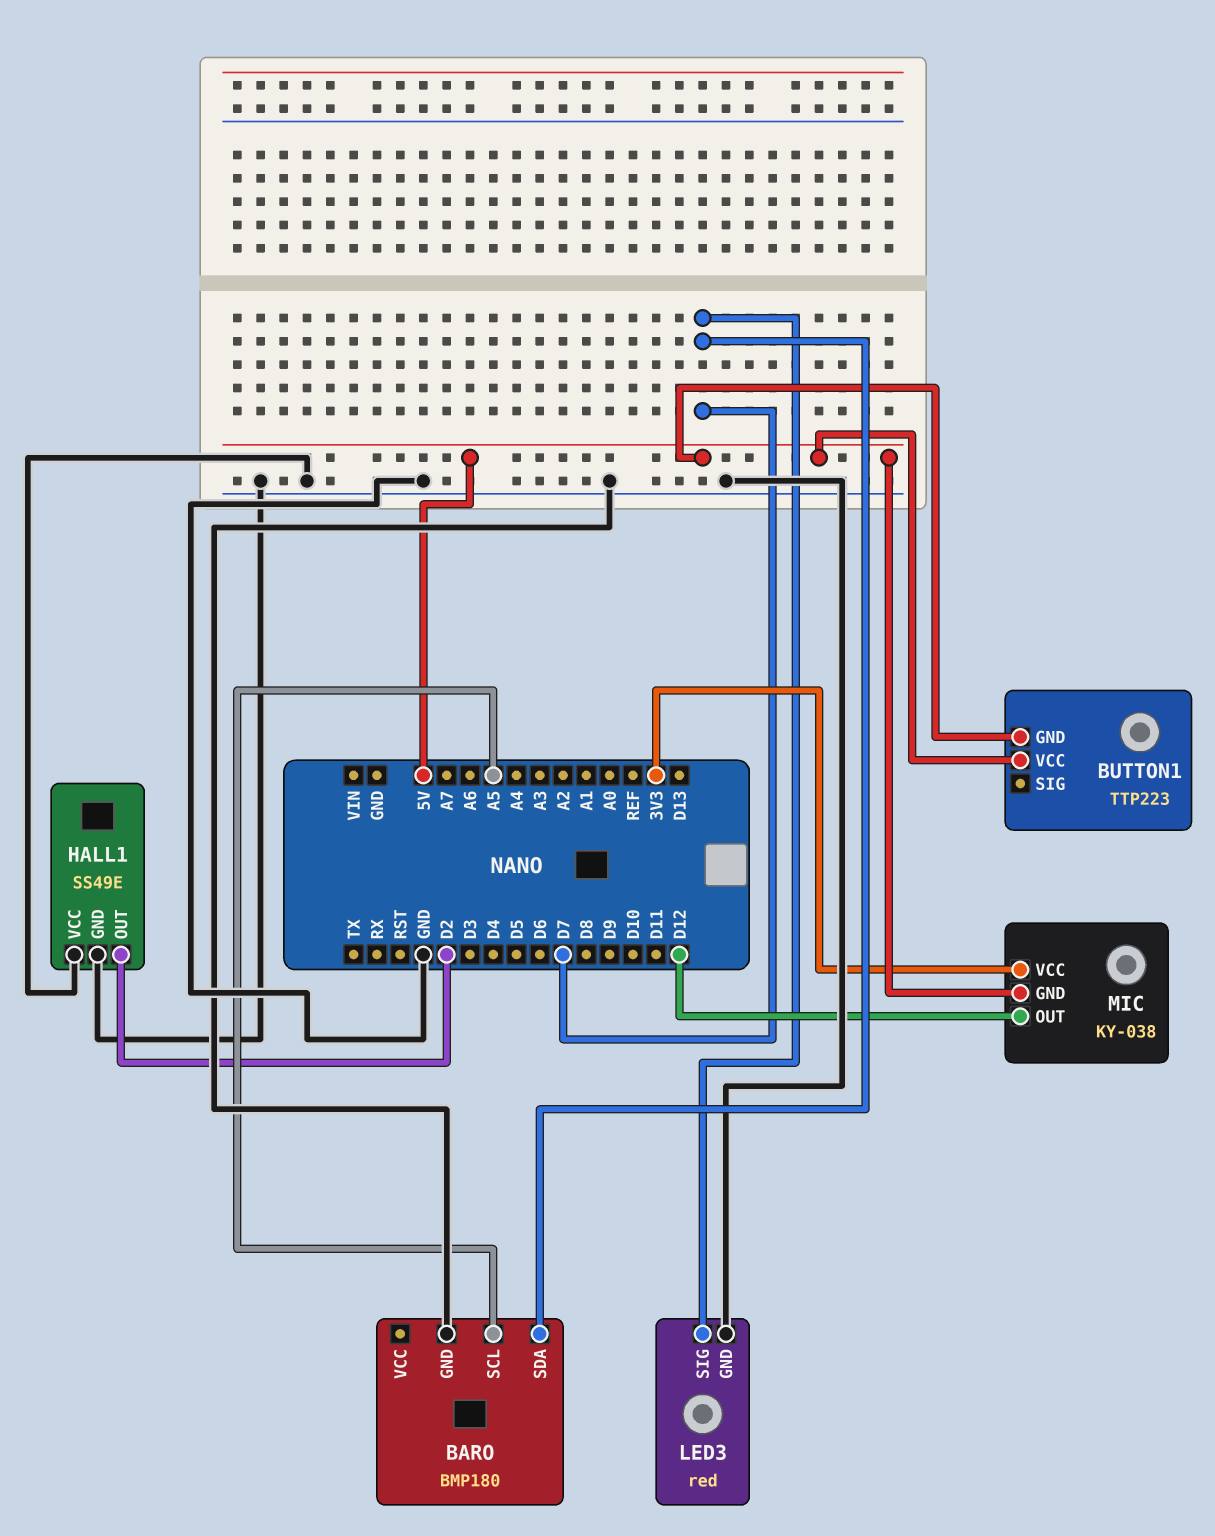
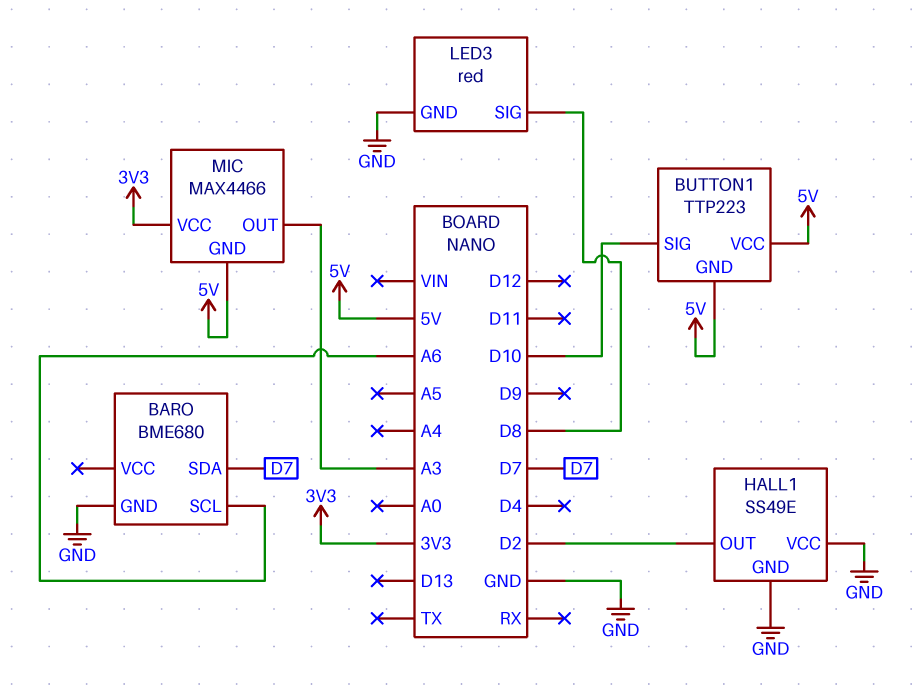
BARO: BMP180 -> BME680
BARO pin SCL: A5 -> A6
BUTTON1 pin SIG: none -> D10
LED3 pin SIG: D7 -> D8
MIC: KY-038 -> MAX4466
MIC pin OUT: D12 -> A3

